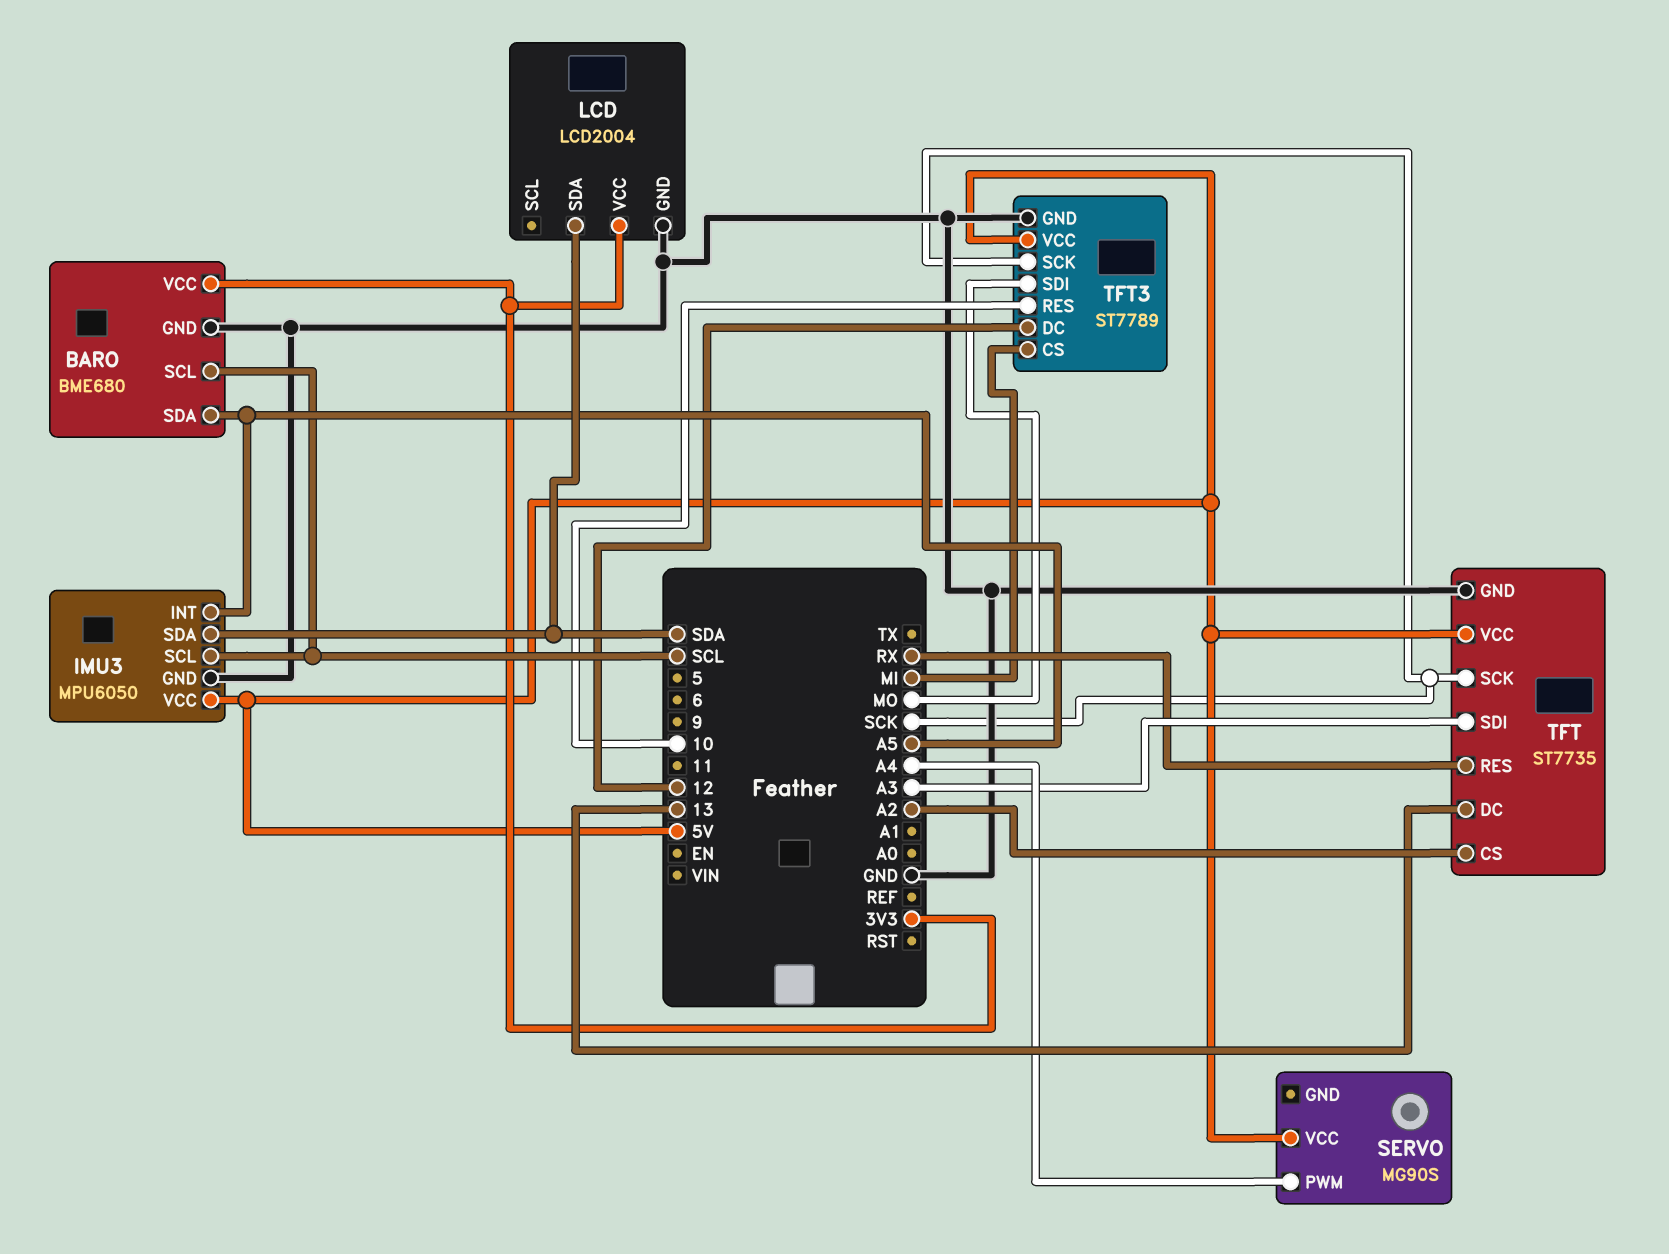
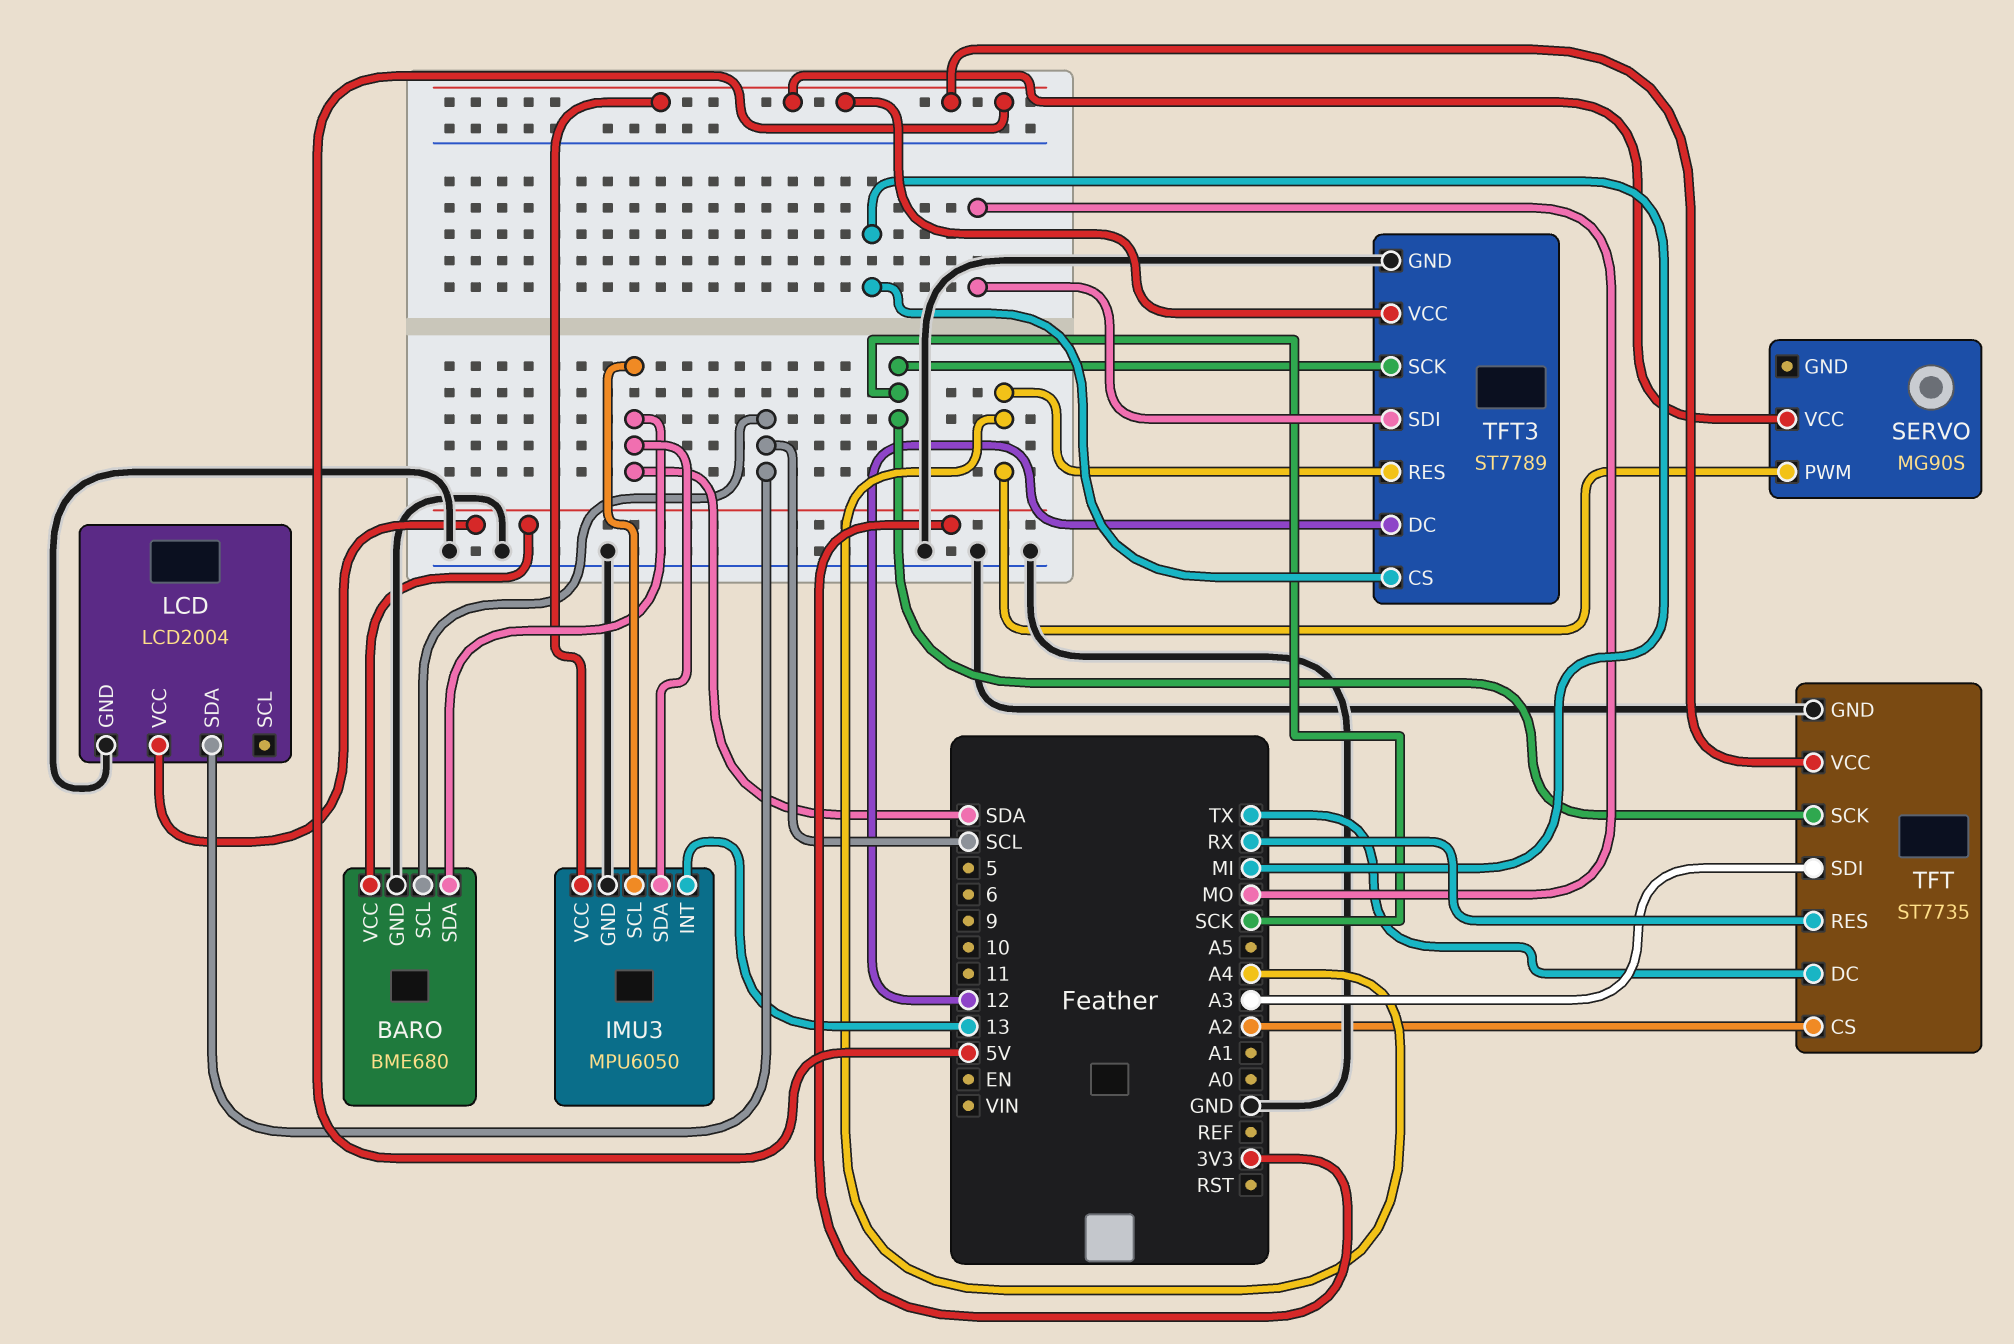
BARO pin SDA: A5 -> SDA
IMU3 pin INT: A5 -> 13
IMU3 pin SCL: SCL -> SDA
LCD pin SDA: SDA -> SCL
TFT pin DC: 13 -> TX
TFT3 pin RES: 10 -> A4

